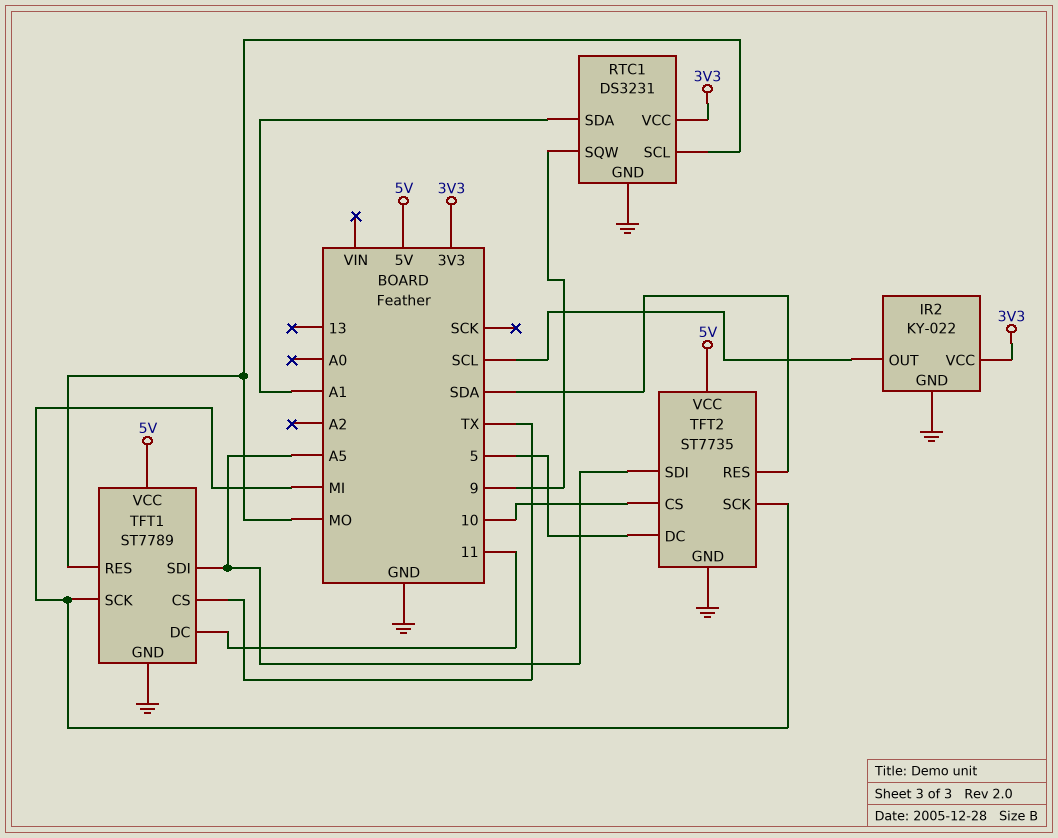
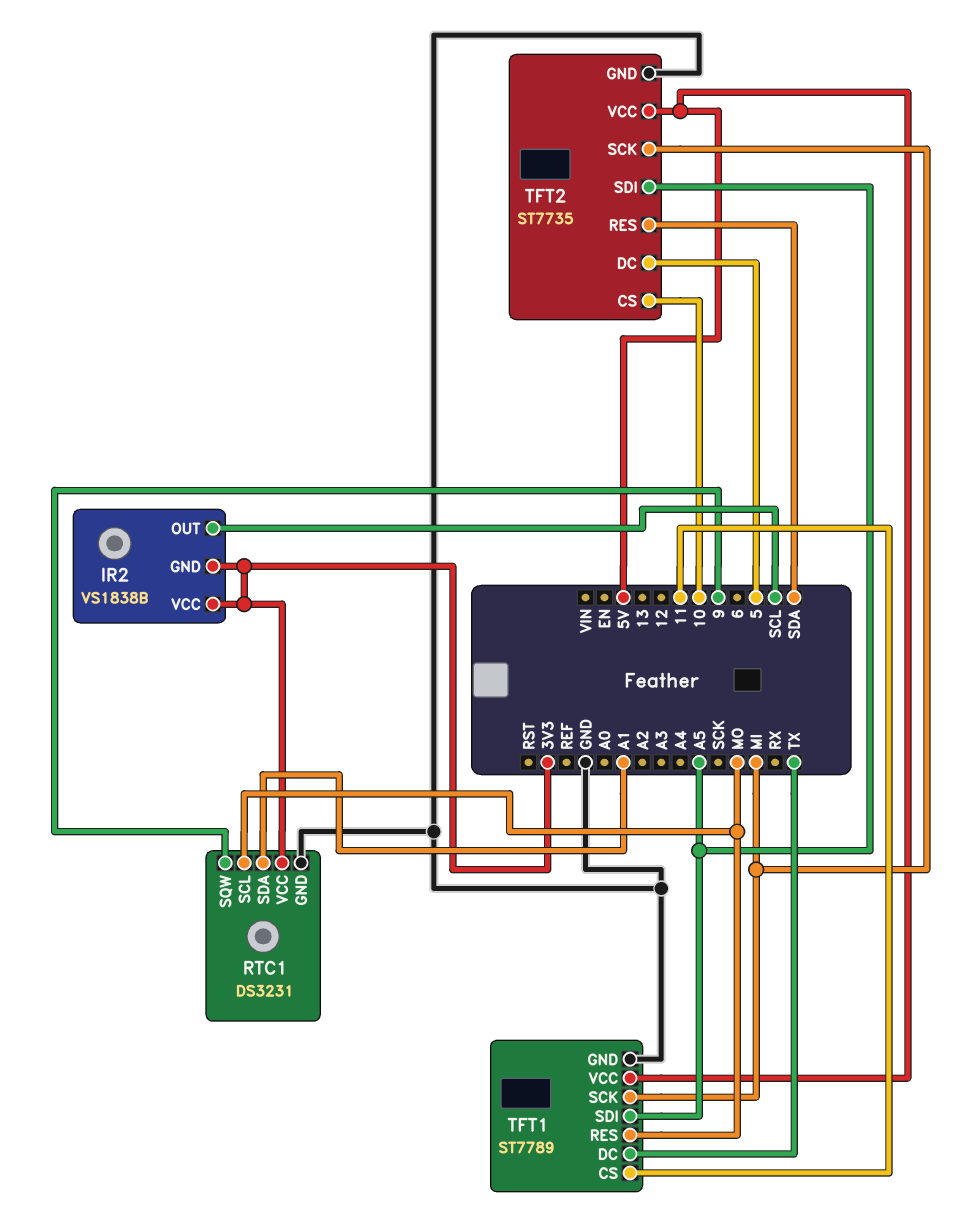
IR2: KY-022 -> VS1838B
IR2 pin GND: GND -> 3V3
TFT1 pin CS: TX -> 11
TFT1 pin DC: 11 -> TX

